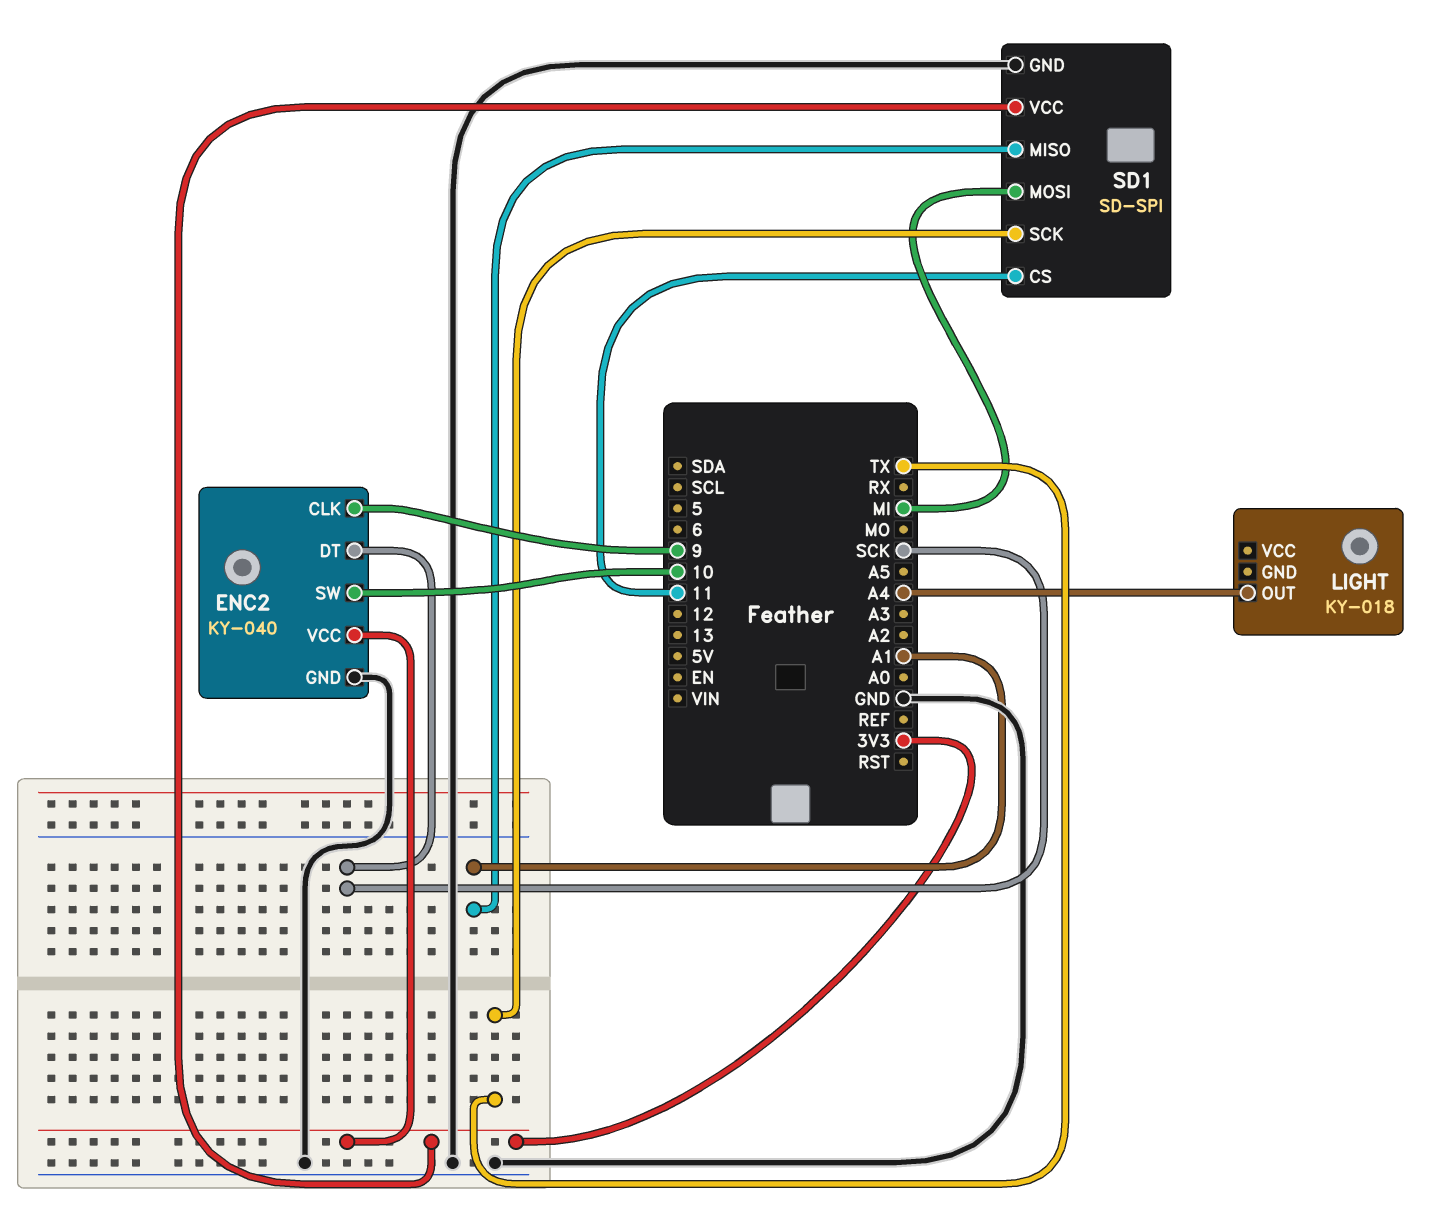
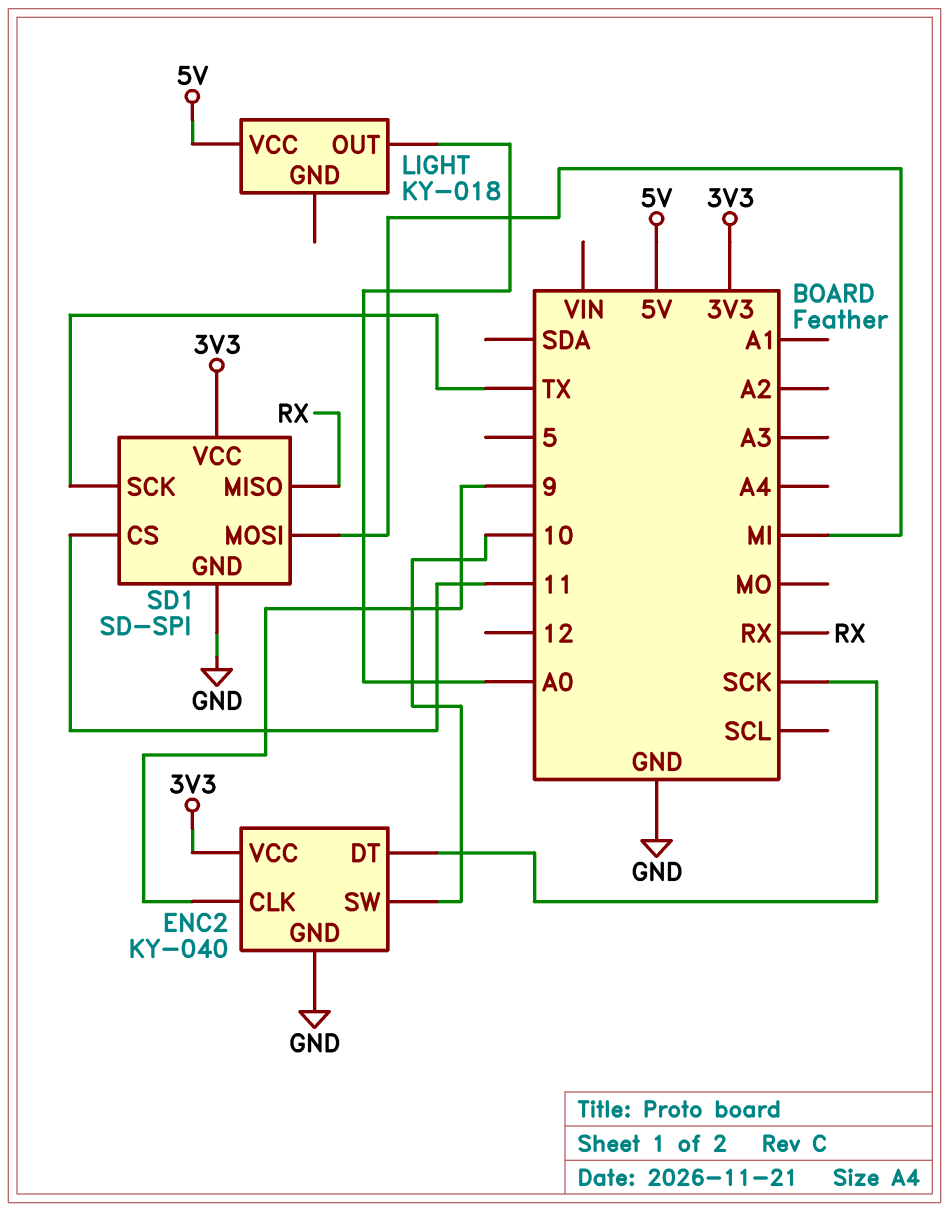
LIGHT pin OUT: A4 -> A0
LIGHT pin VCC: none -> 5V
SD1 pin MISO: A1 -> RX

